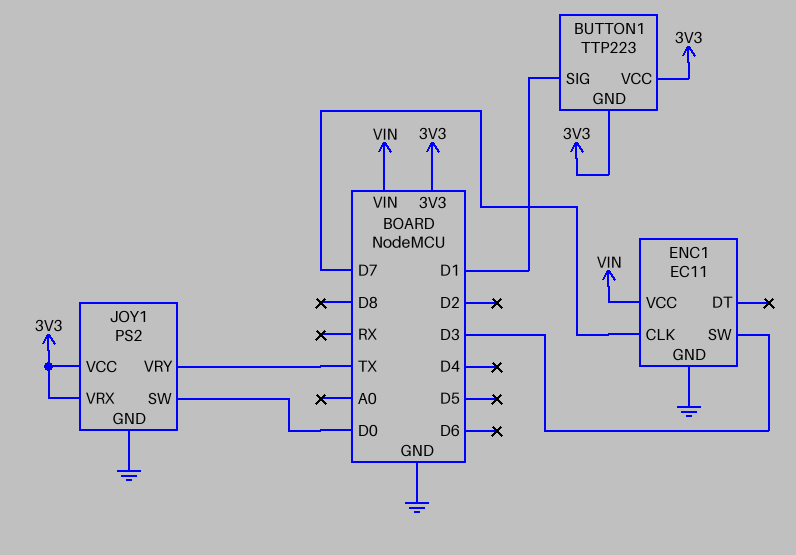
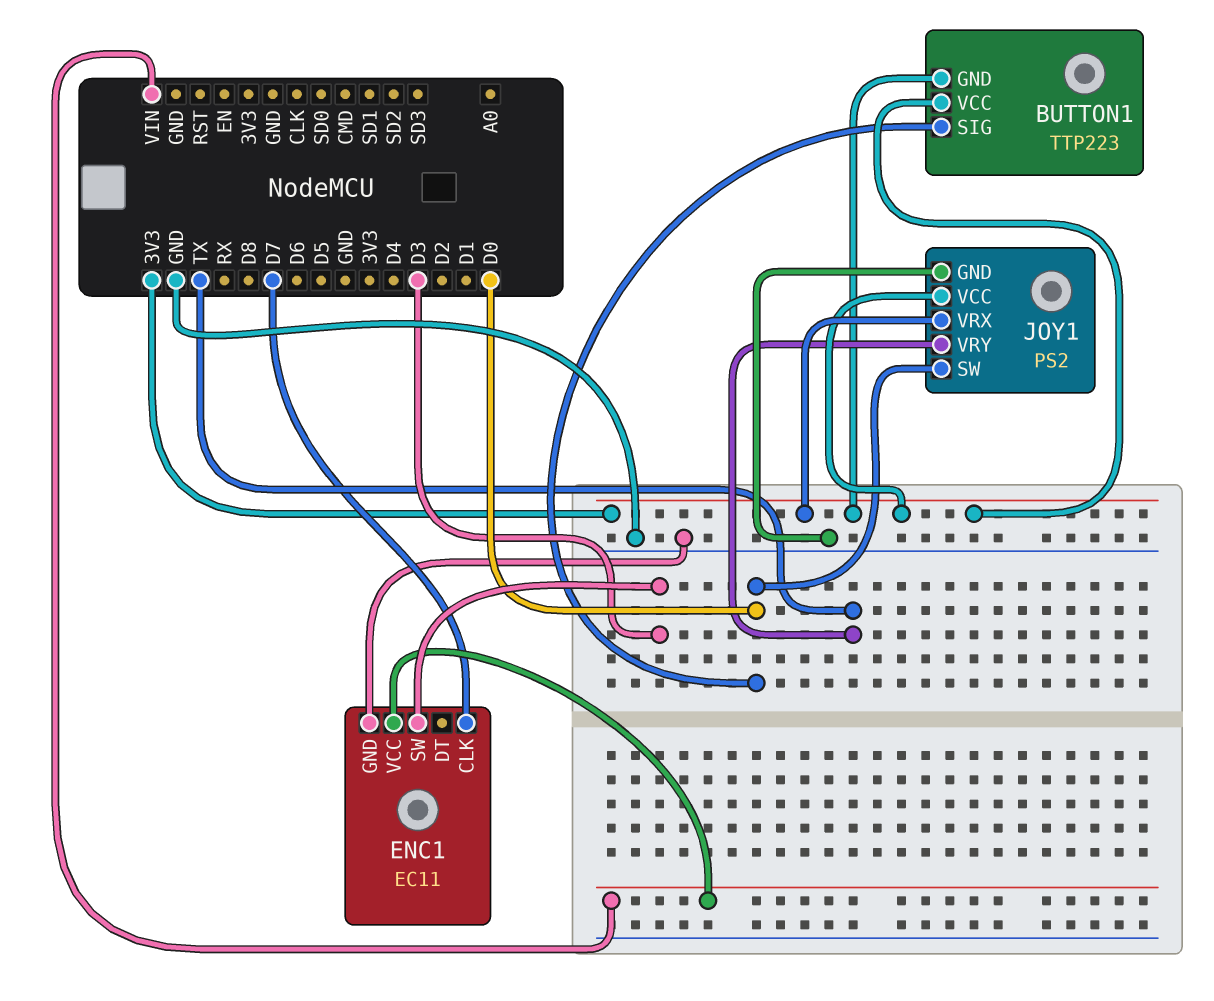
BUTTON1 pin SIG: D1 -> D0

